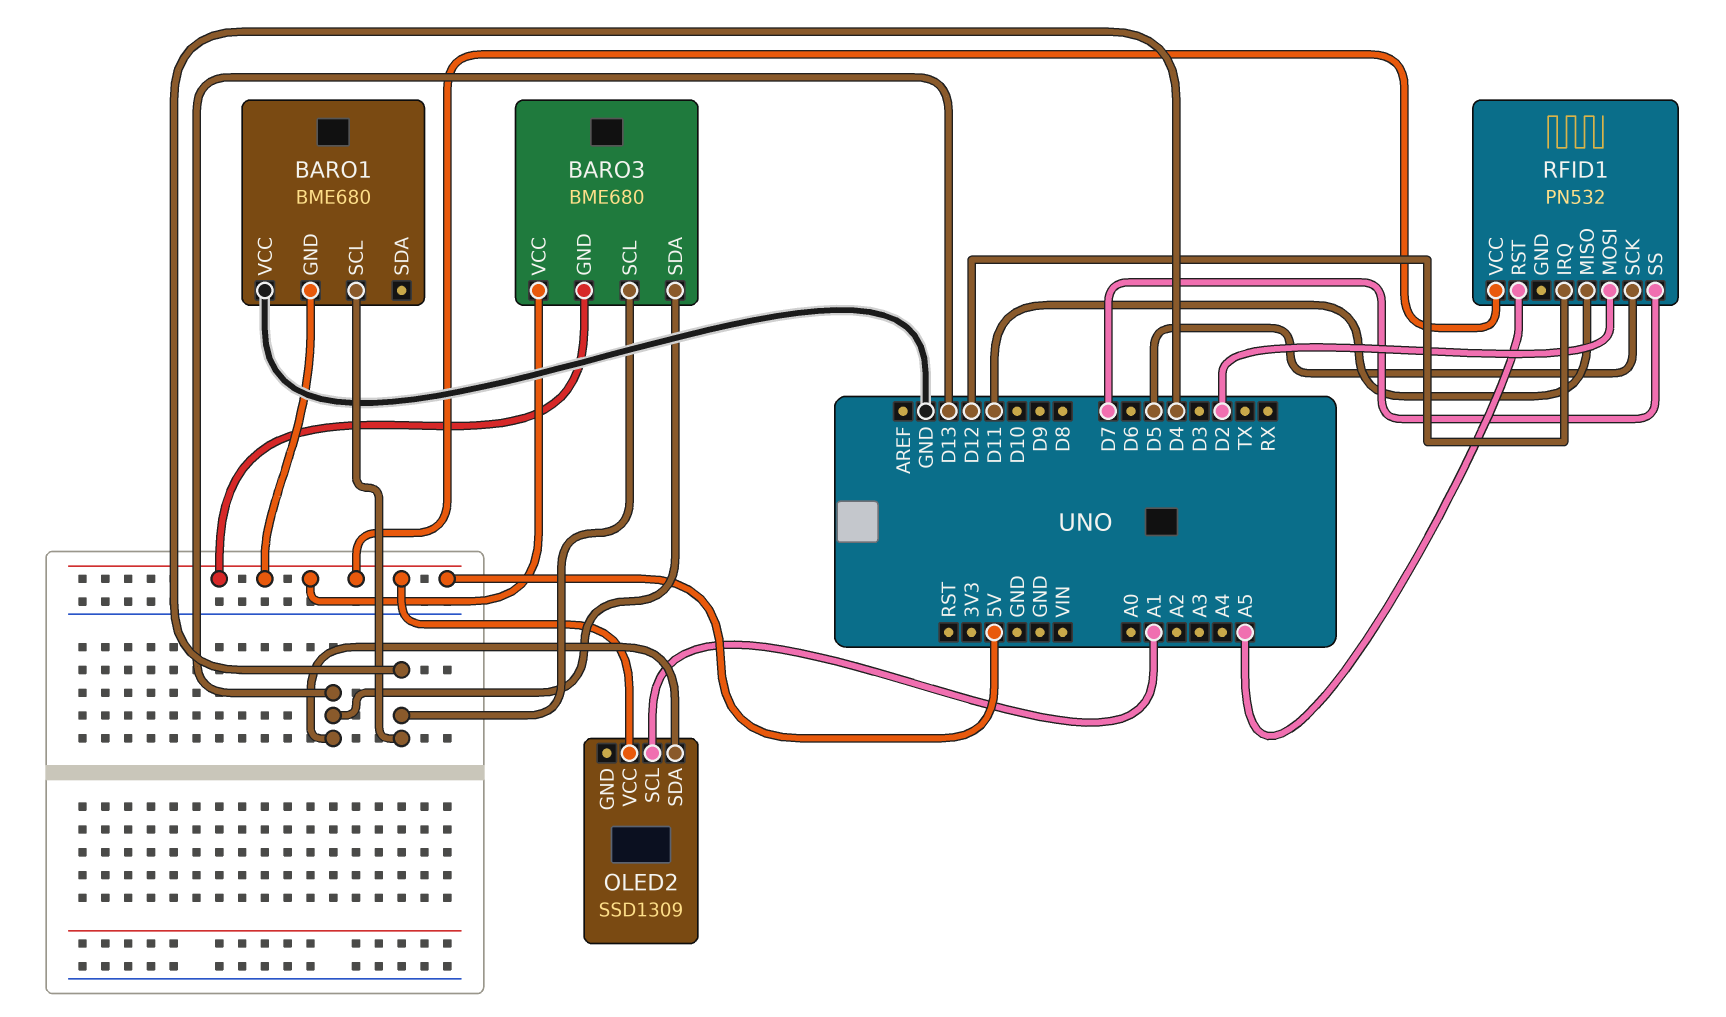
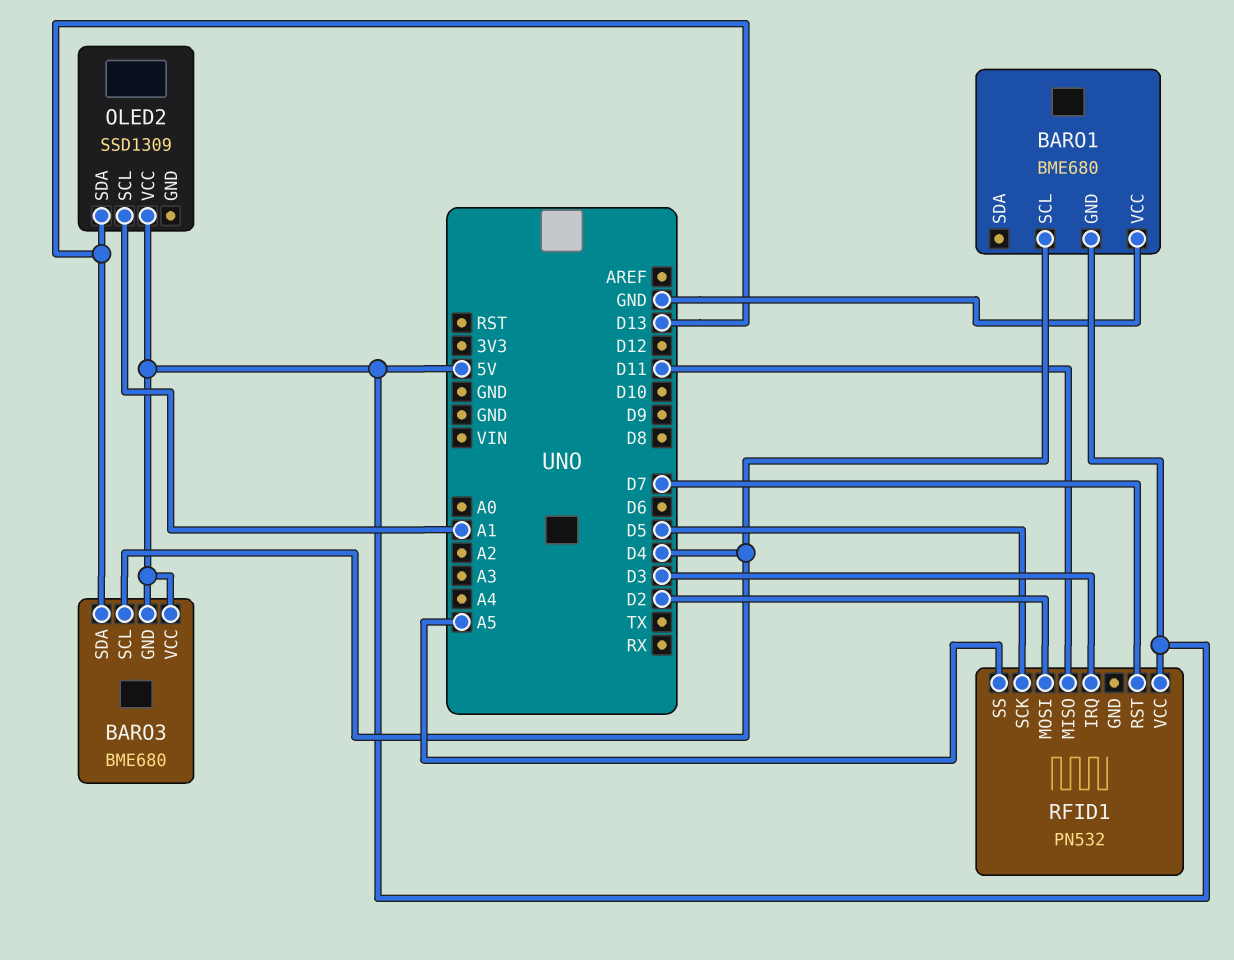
RFID1 pin IRQ: D12 -> D3
RFID1 pin RST: A5 -> D7
RFID1 pin SS: D7 -> A5

